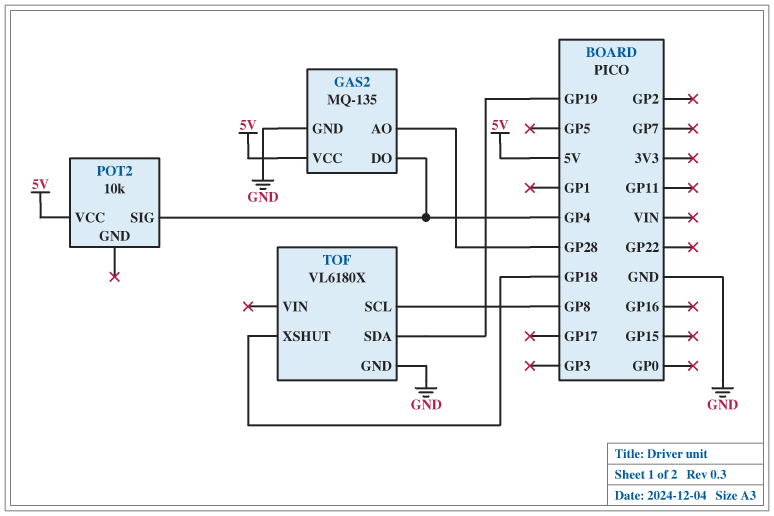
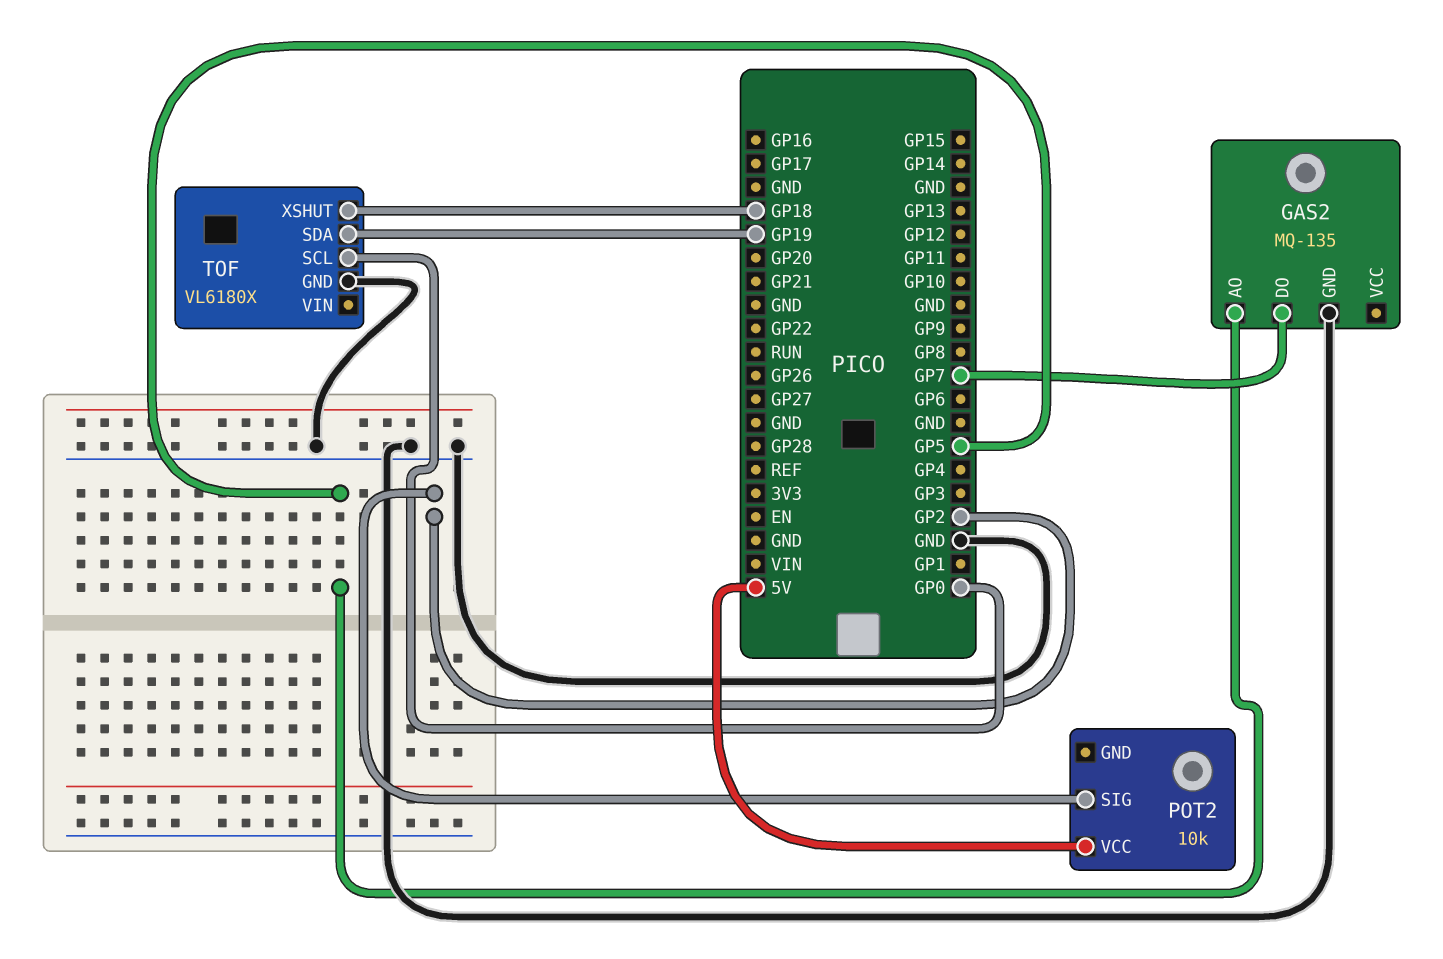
GAS2 pin AO: GP28 -> GP5
GAS2 pin DO: GP4 -> GP7
GAS2 pin VCC: 5V -> none
POT2 pin SIG: GP4 -> GP2
TOF pin SCL: GP8 -> GP0

